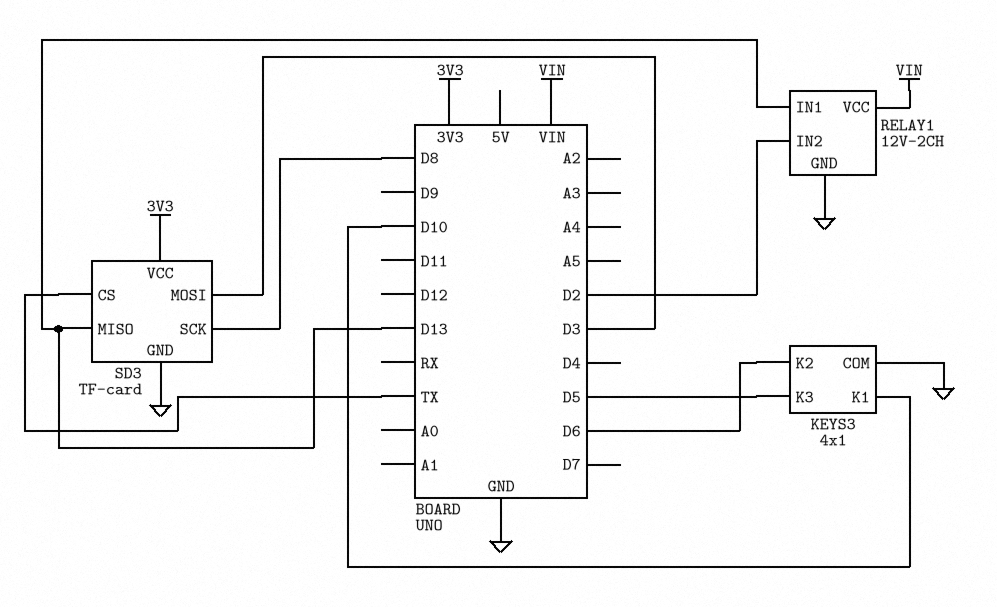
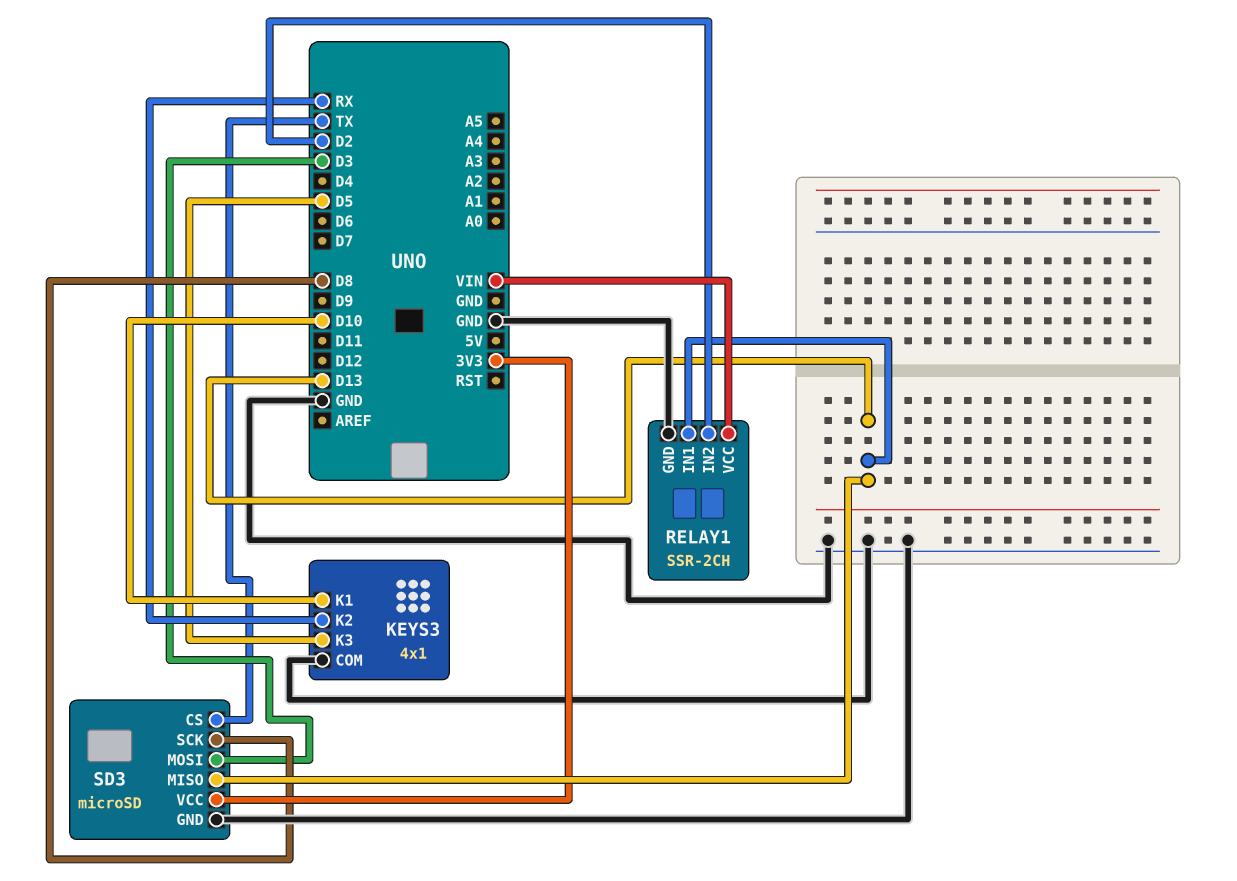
KEYS3 pin K2: D6 -> RX
RELAY1: 12V-2CH -> SSR-2CH
SD3: TF-card -> microSD

